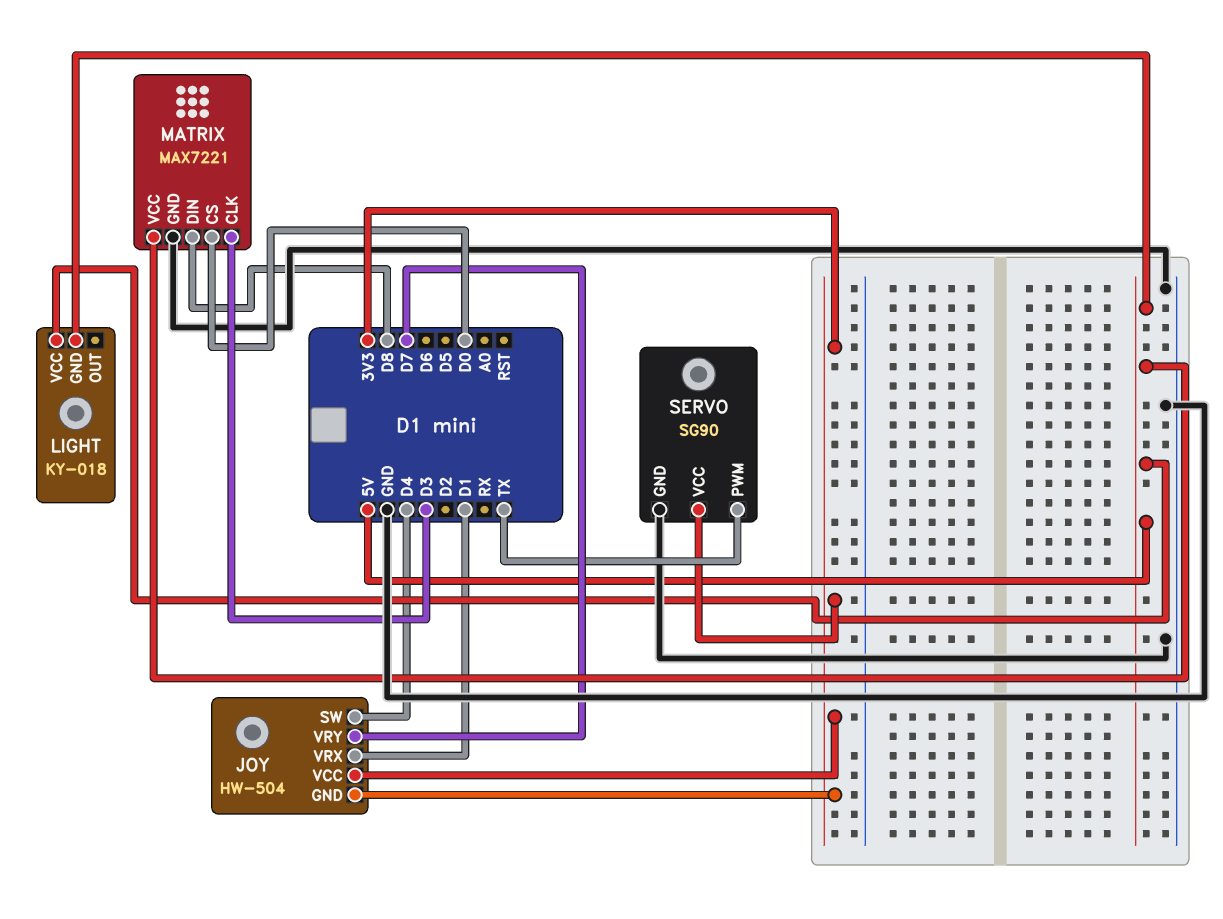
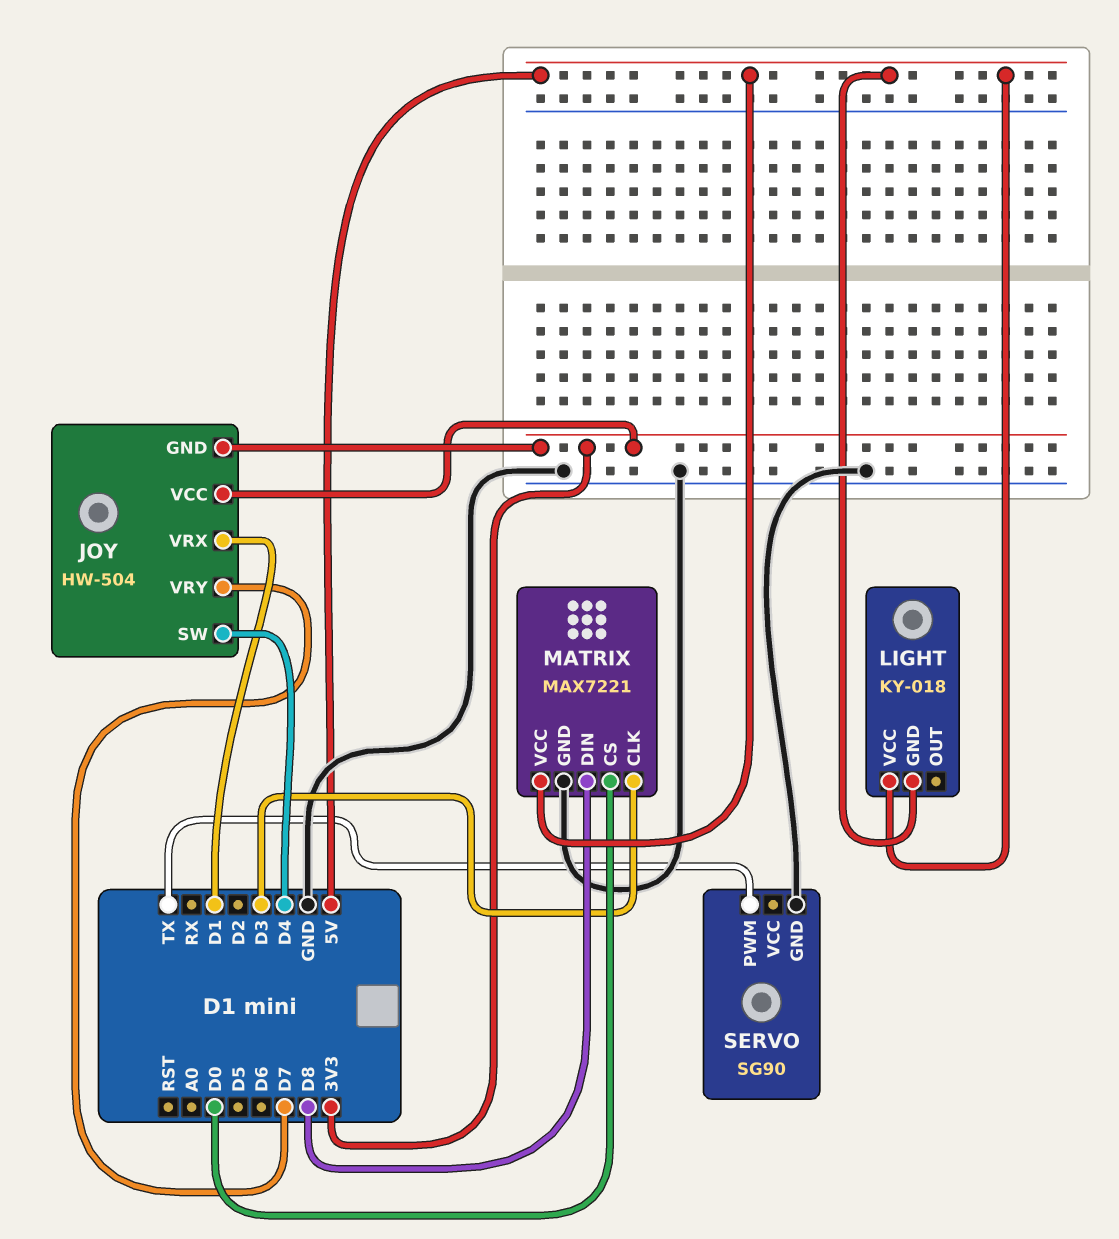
SERVO pin VCC: 3V3 -> none

